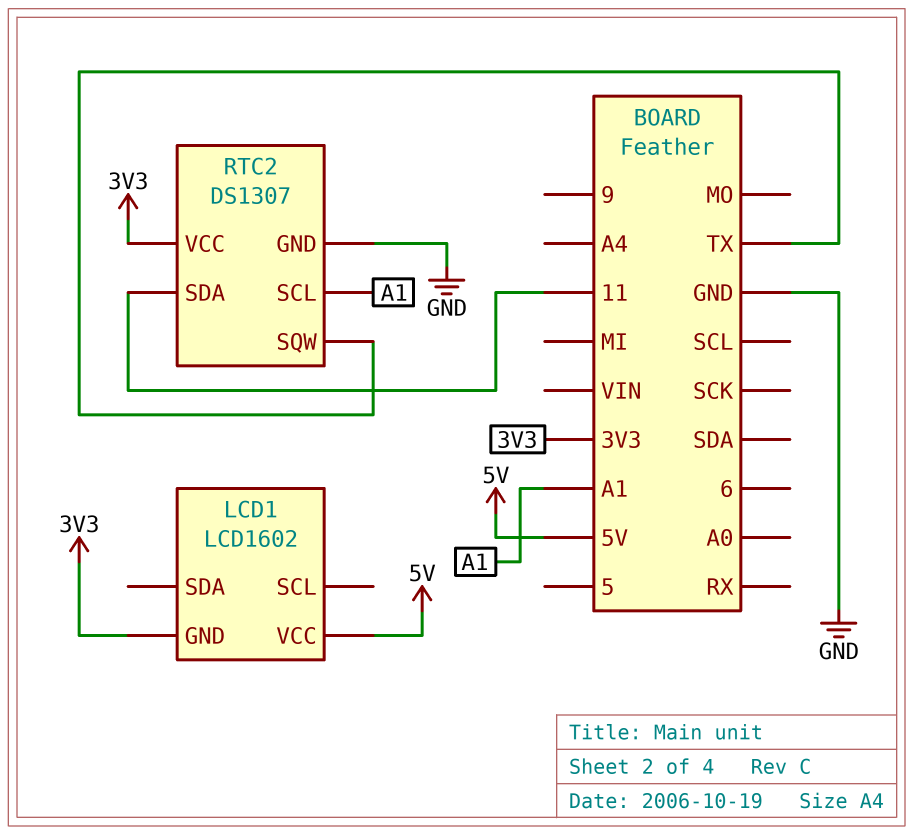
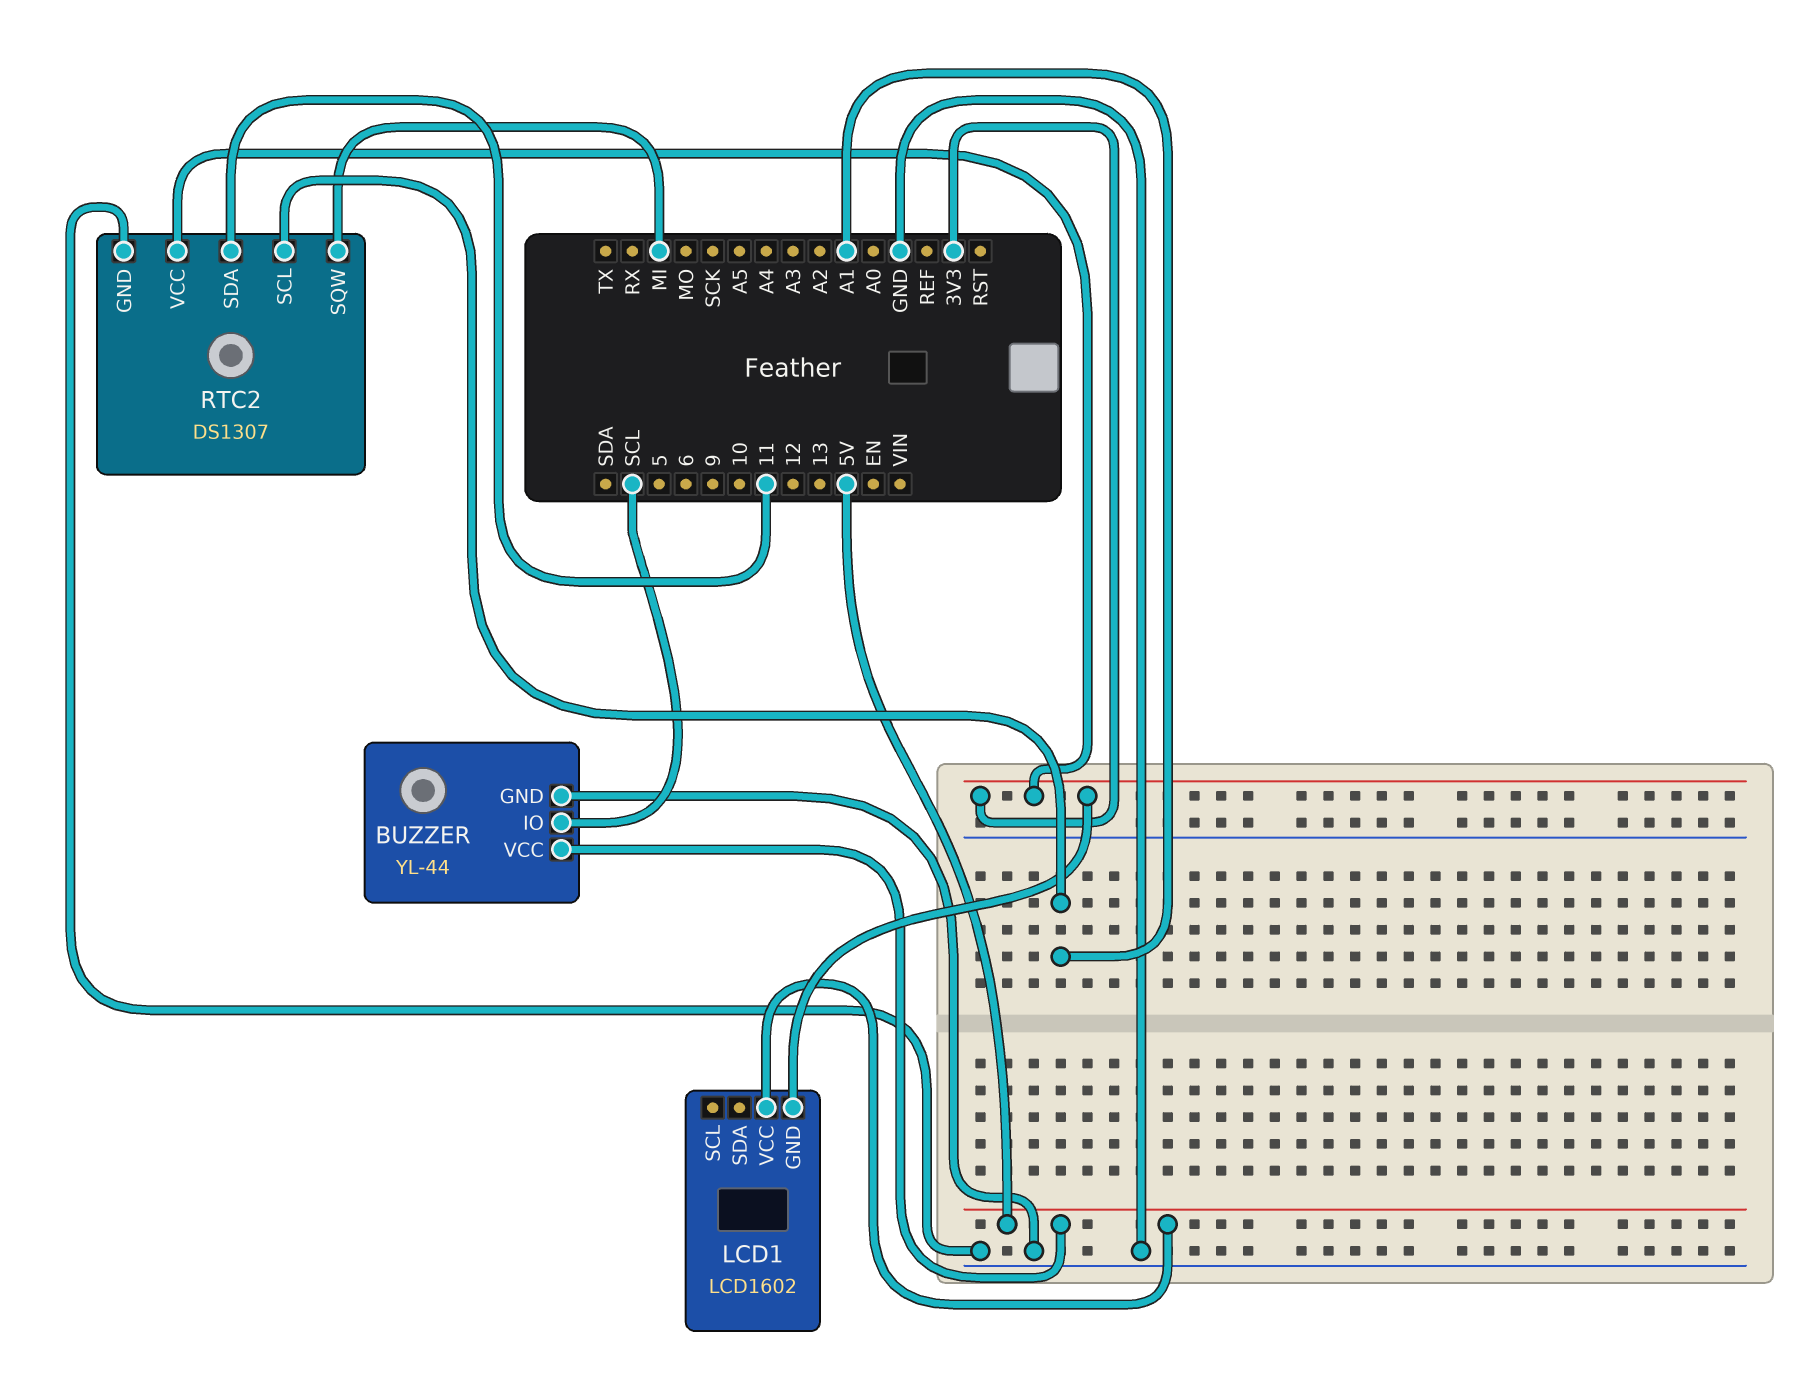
BUZZER: none -> YL-44
BUZZER pin GND: none -> GND
BUZZER pin IO: none -> SCL
BUZZER pin VCC: none -> 5V
RTC2 pin SQW: TX -> MI

